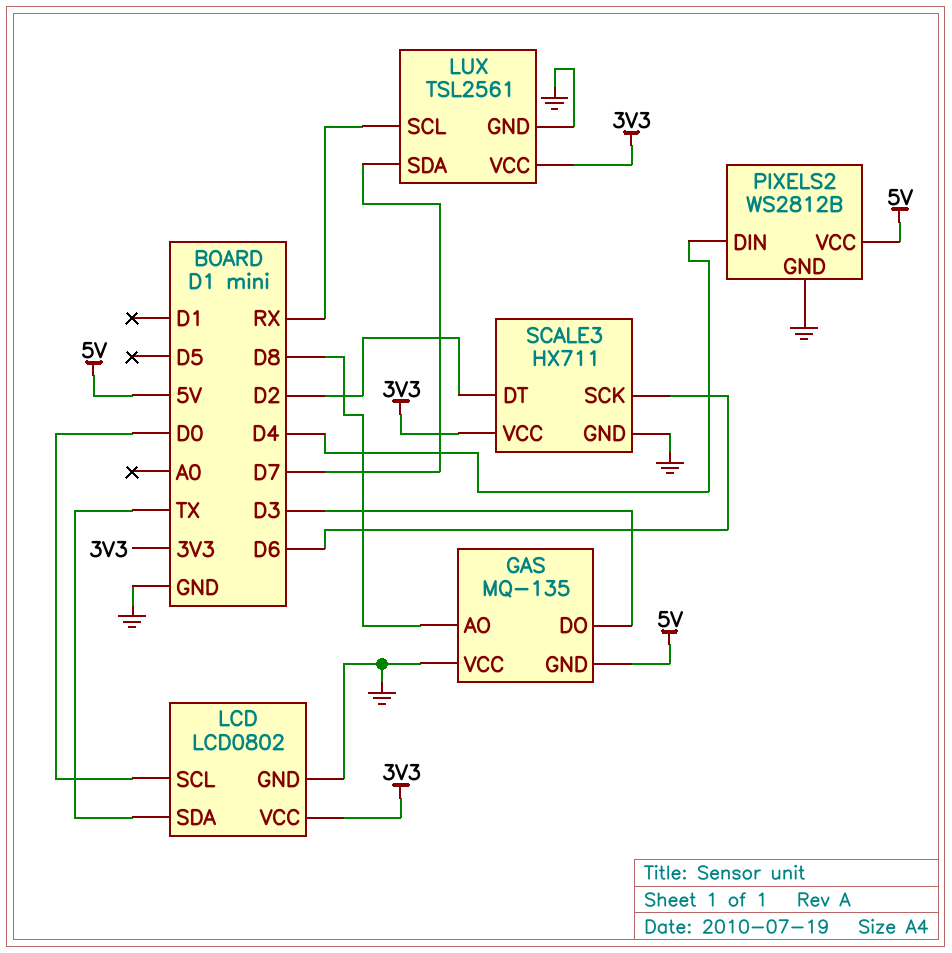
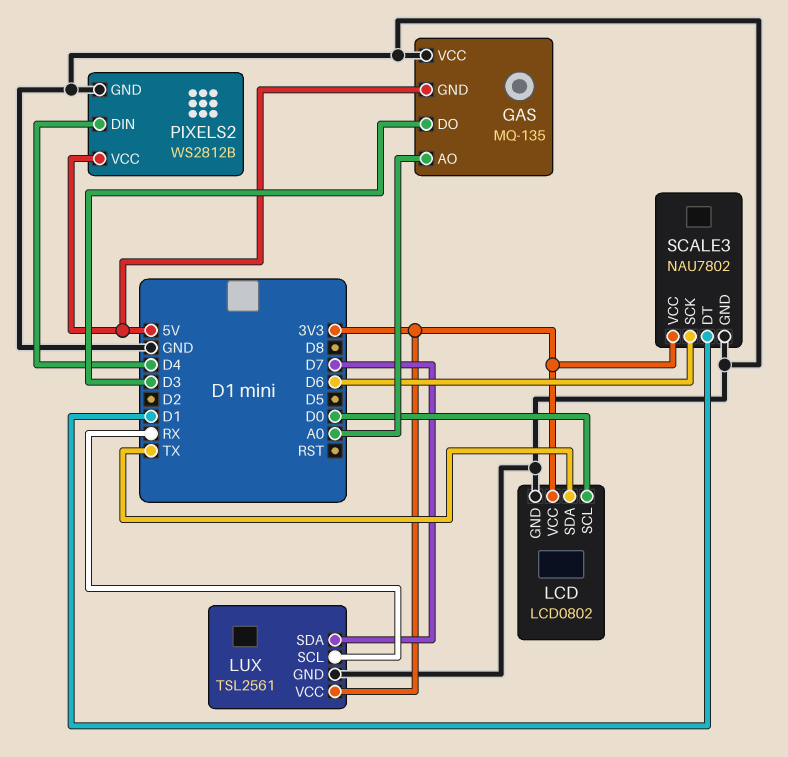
GAS pin AO: D8 -> A0
SCALE3: HX711 -> NAU7802
SCALE3 pin DT: D2 -> D1

